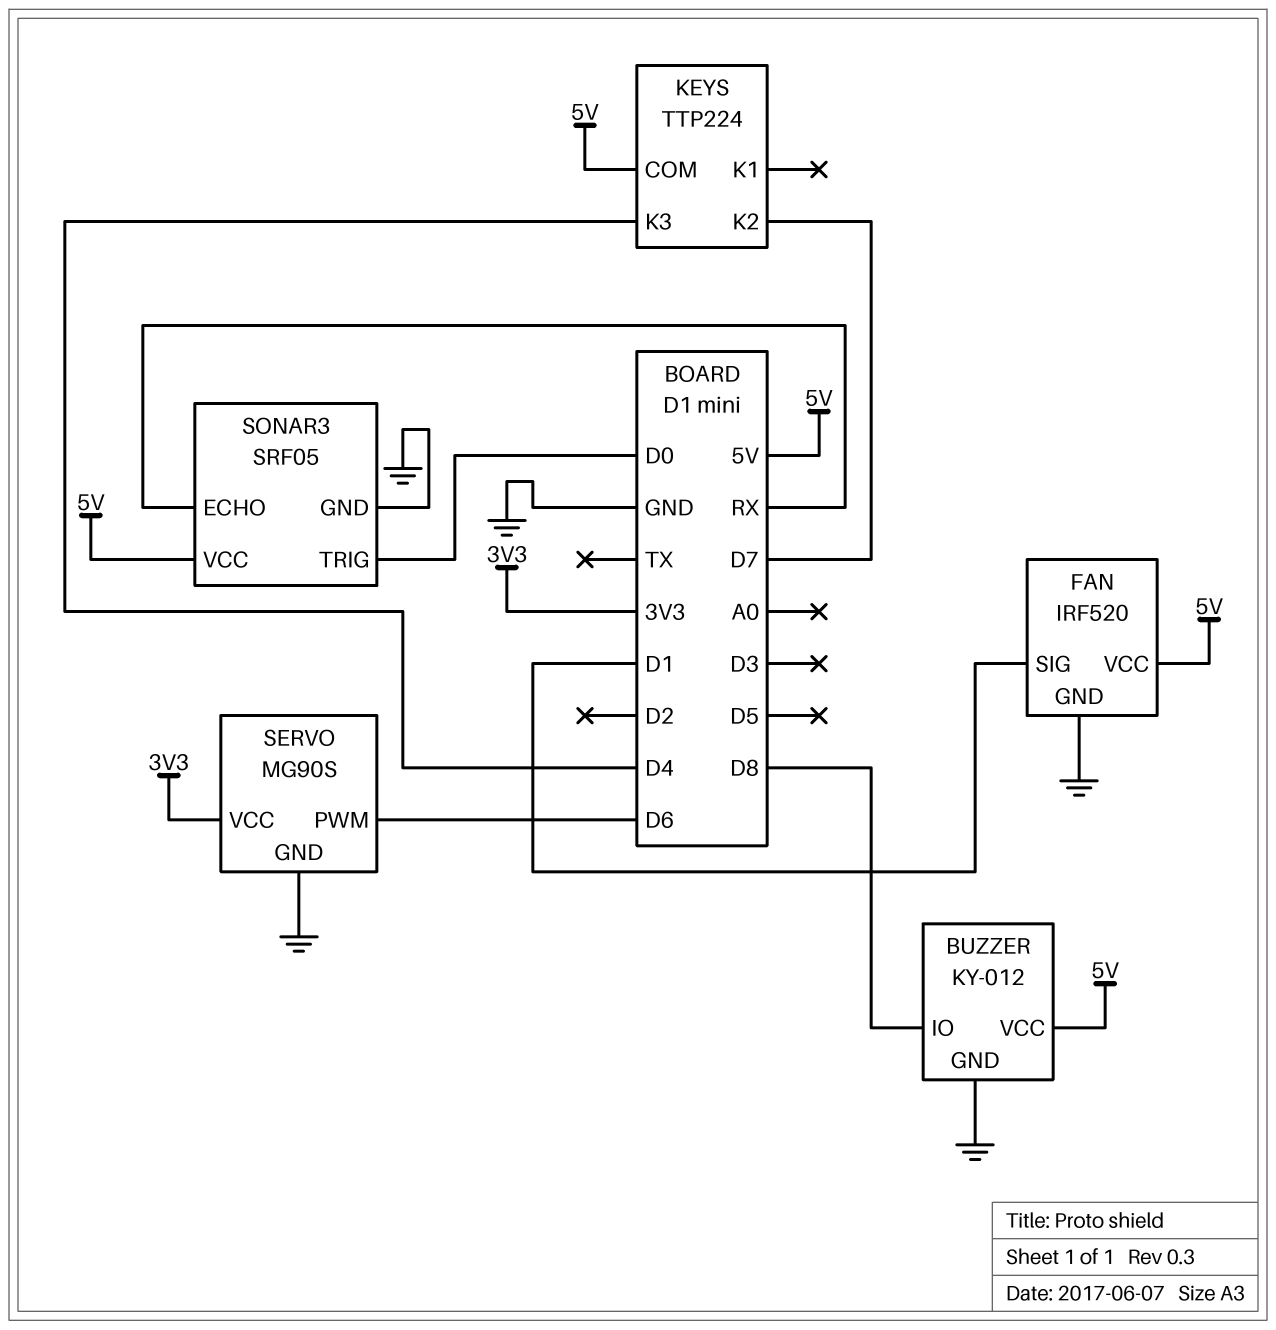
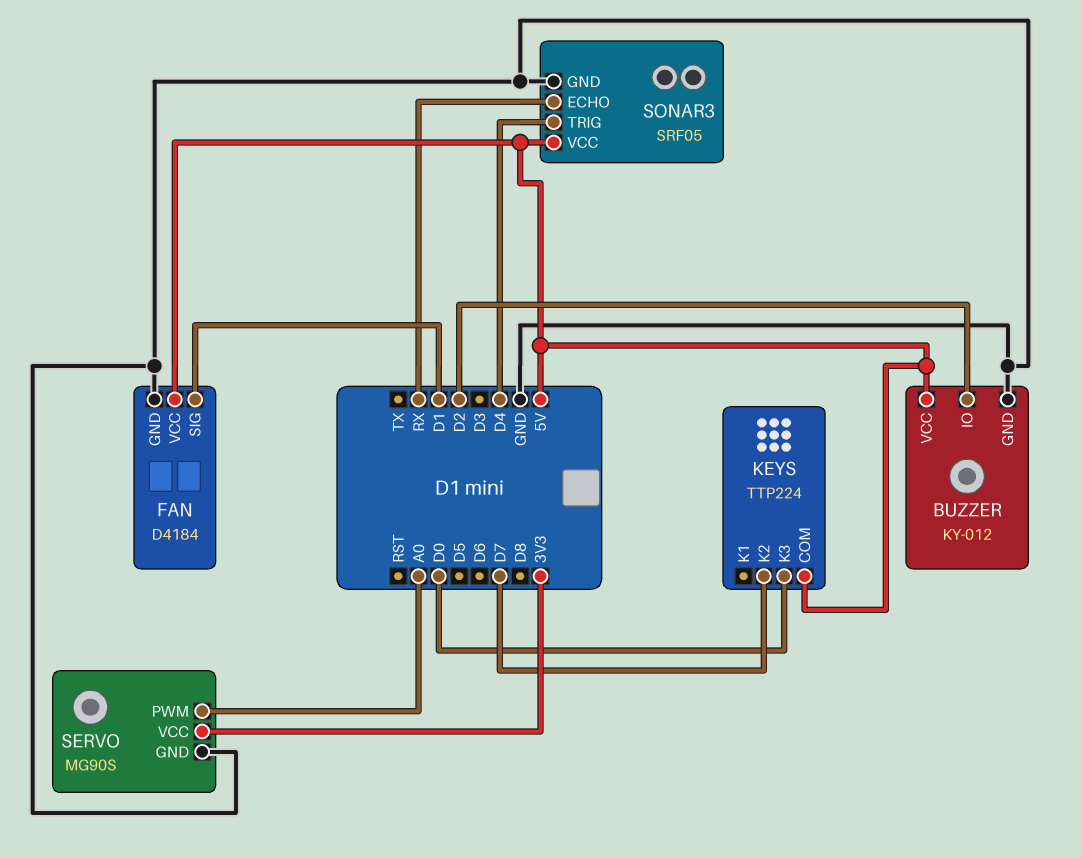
BUZZER pin IO: D8 -> D2
FAN: IRF520 -> D4184
KEYS pin K3: D4 -> D0
SERVO pin PWM: D6 -> A0
SONAR3 pin TRIG: D0 -> D4

